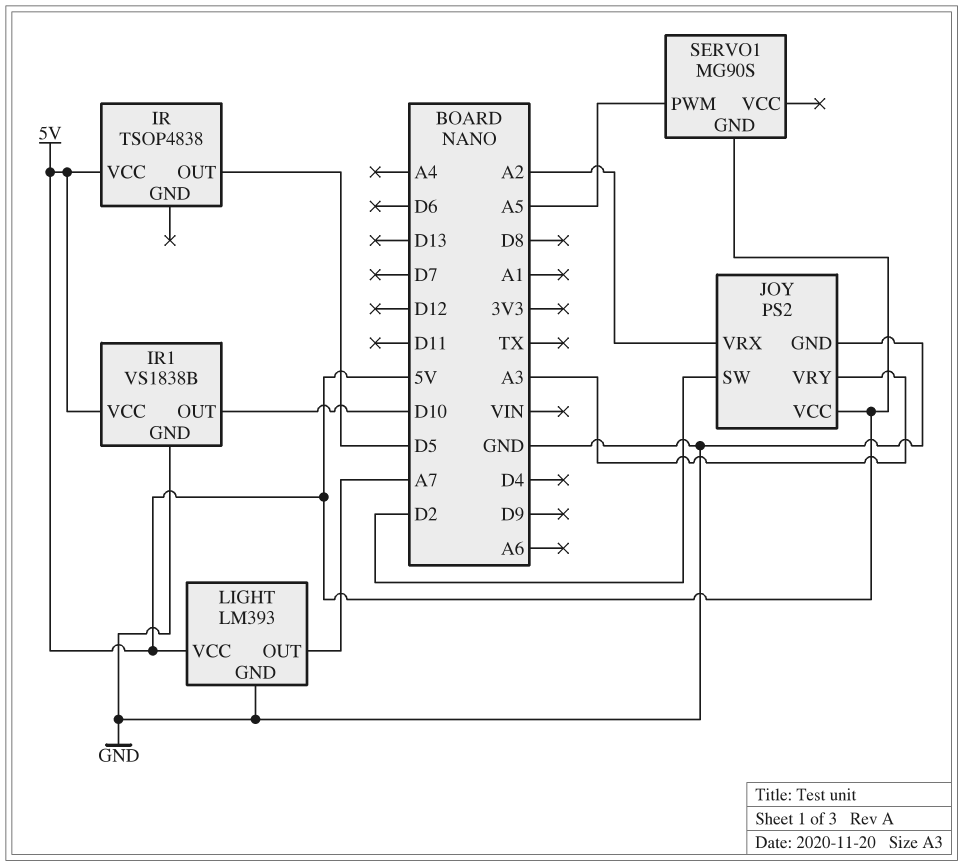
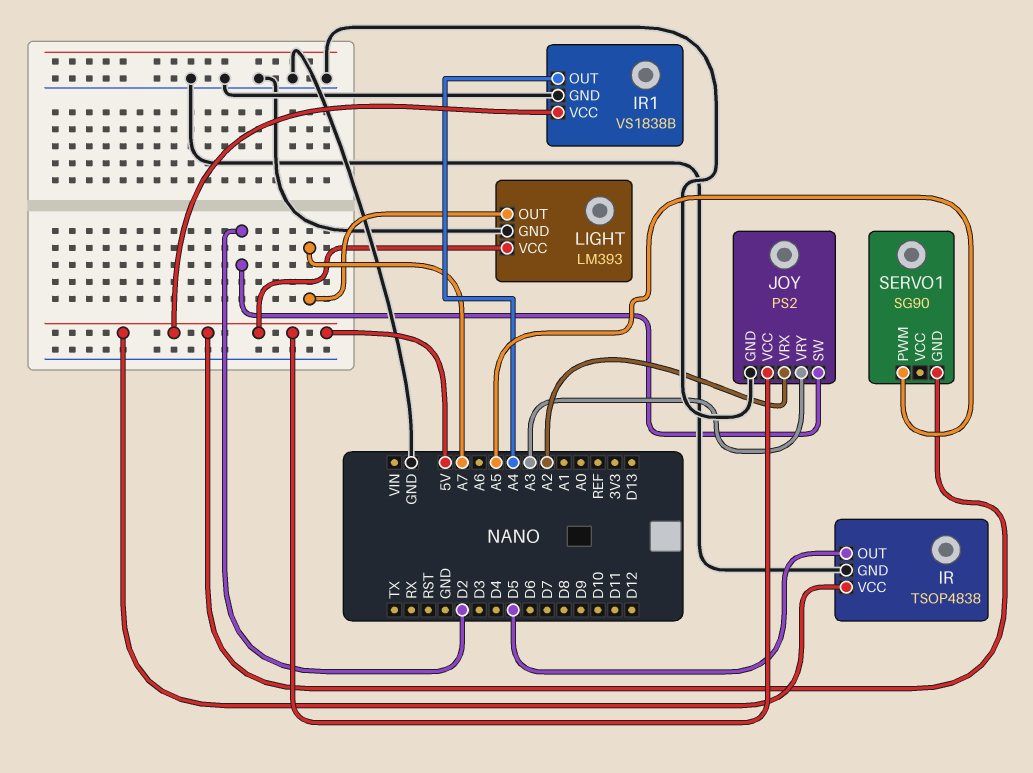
IR pin GND: none -> GND
IR1 pin OUT: D10 -> A4
SERVO1: MG90S -> SG90

